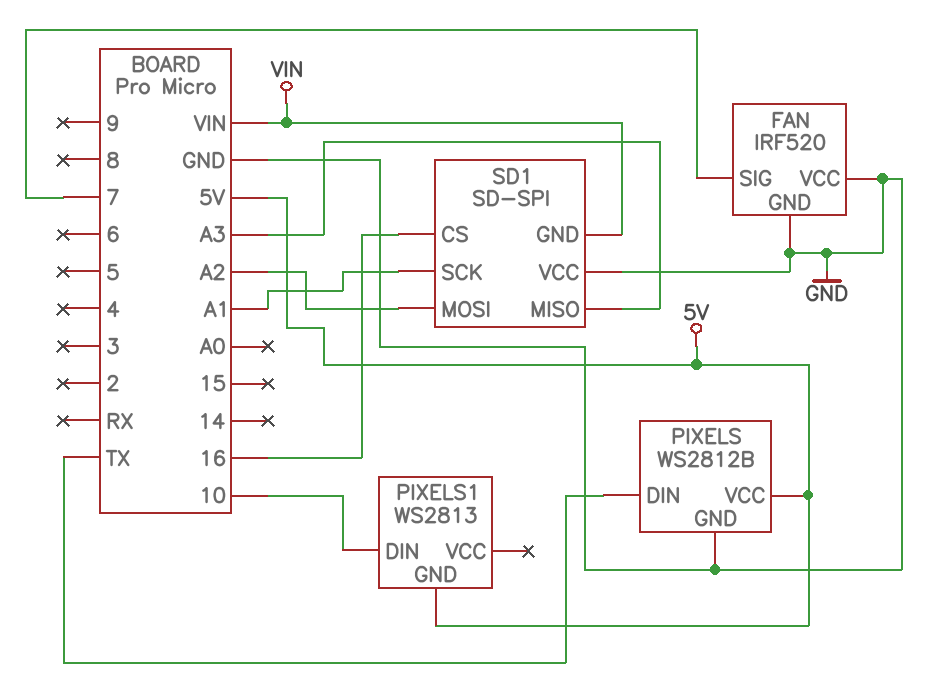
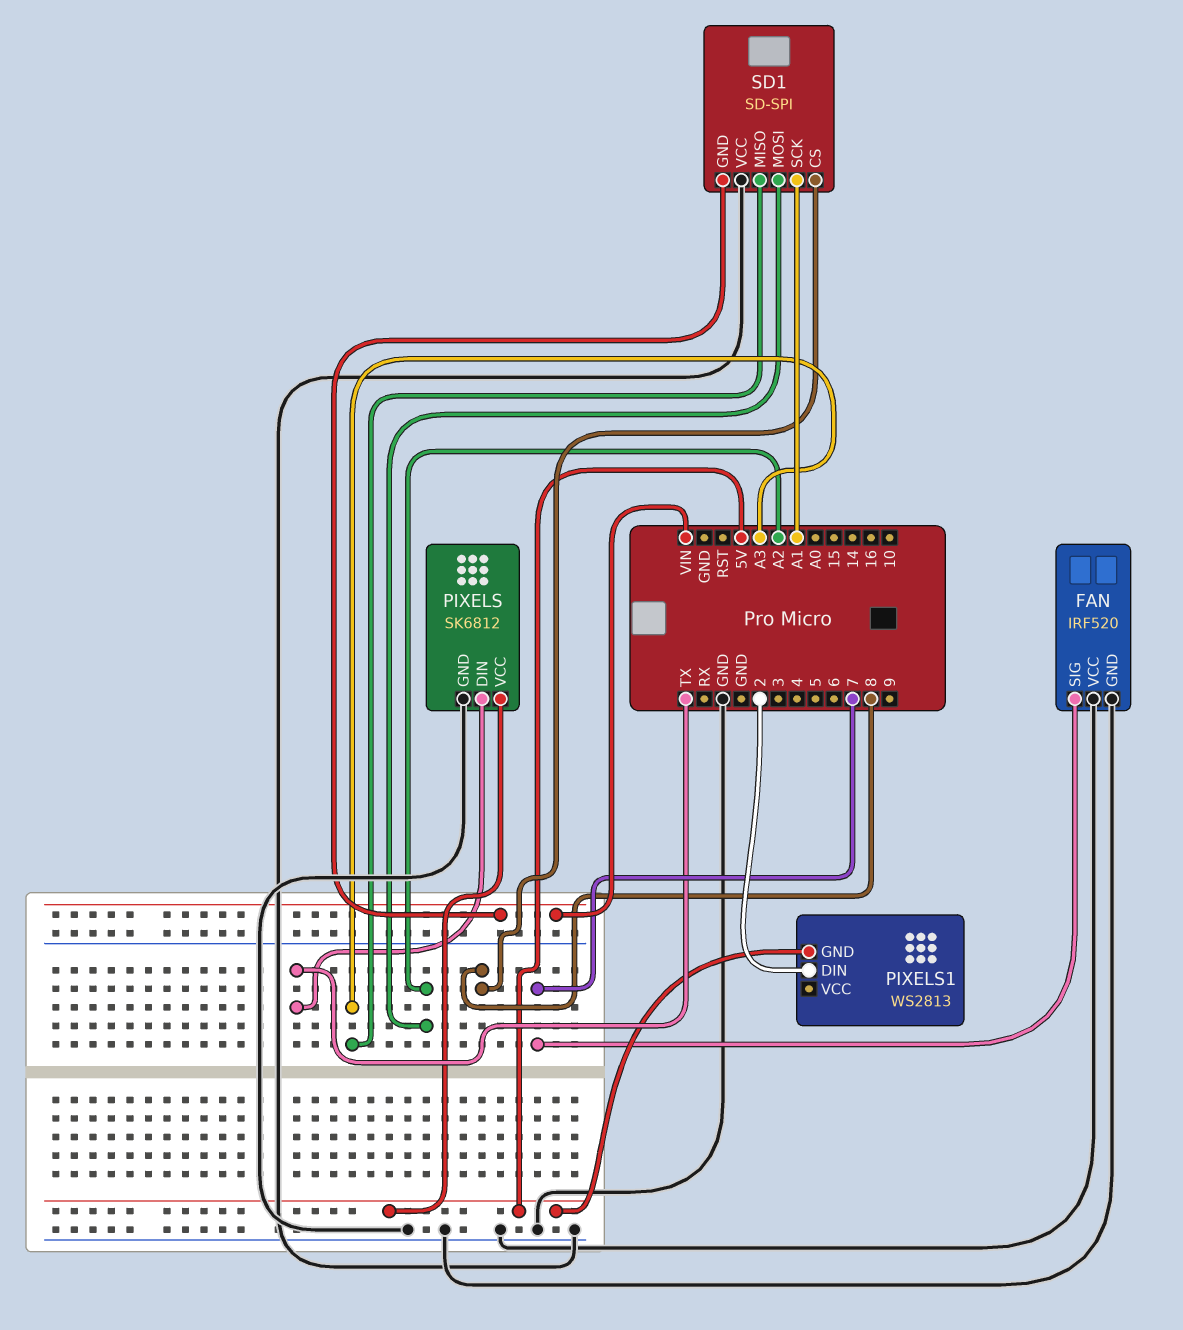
PIXELS: WS2812B -> SK6812
PIXELS1 pin DIN: 10 -> 2
SD1 pin CS: 16 -> 8

